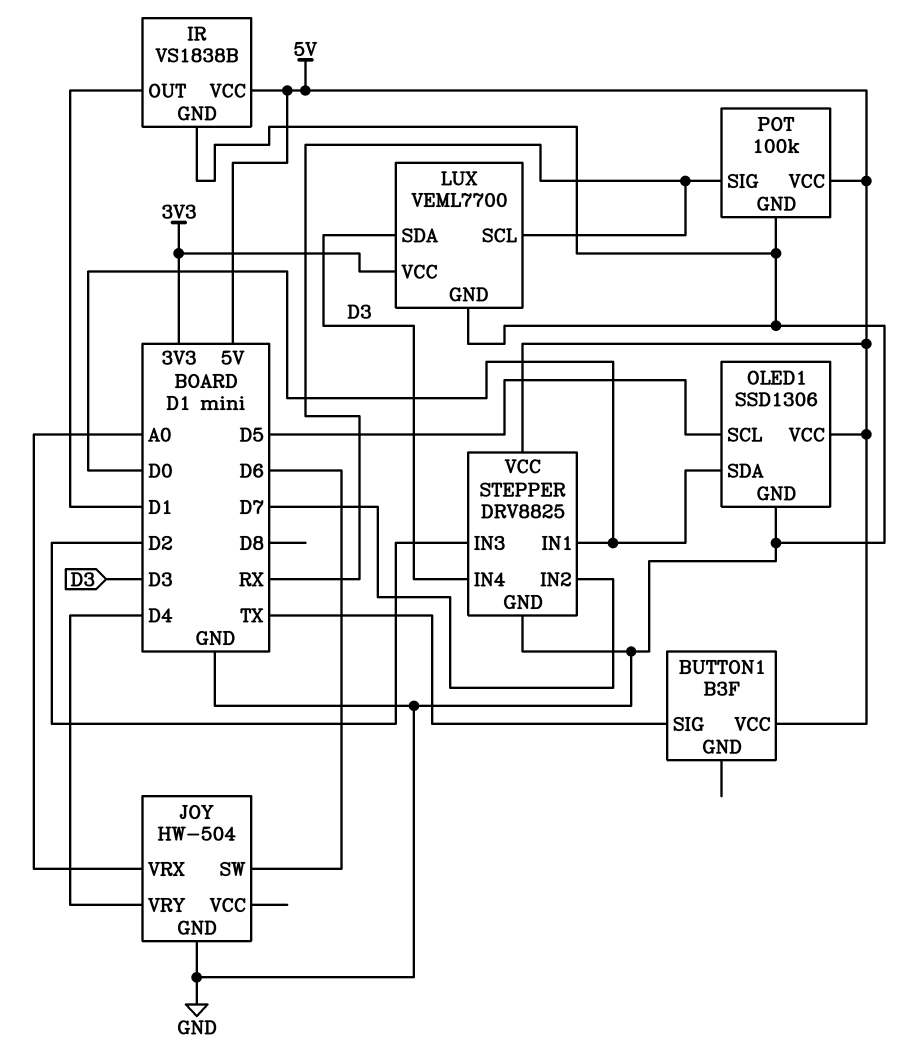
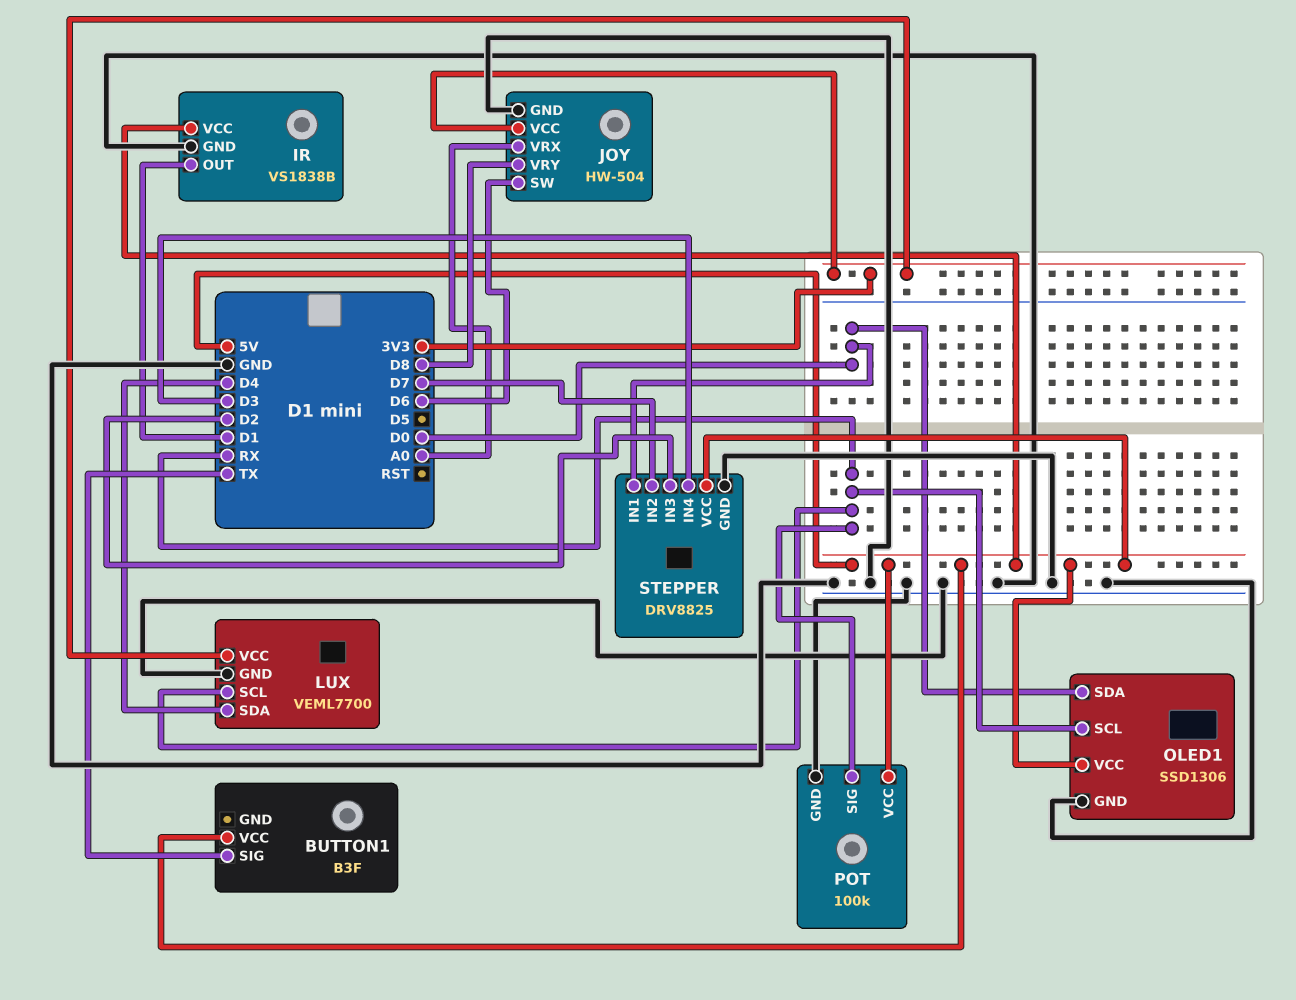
JOY pin VCC: none -> 3V3
JOY pin VRY: D4 -> D8
LUX pin SDA: D3 -> D4
OLED1 pin SCL: D5 -> RX

